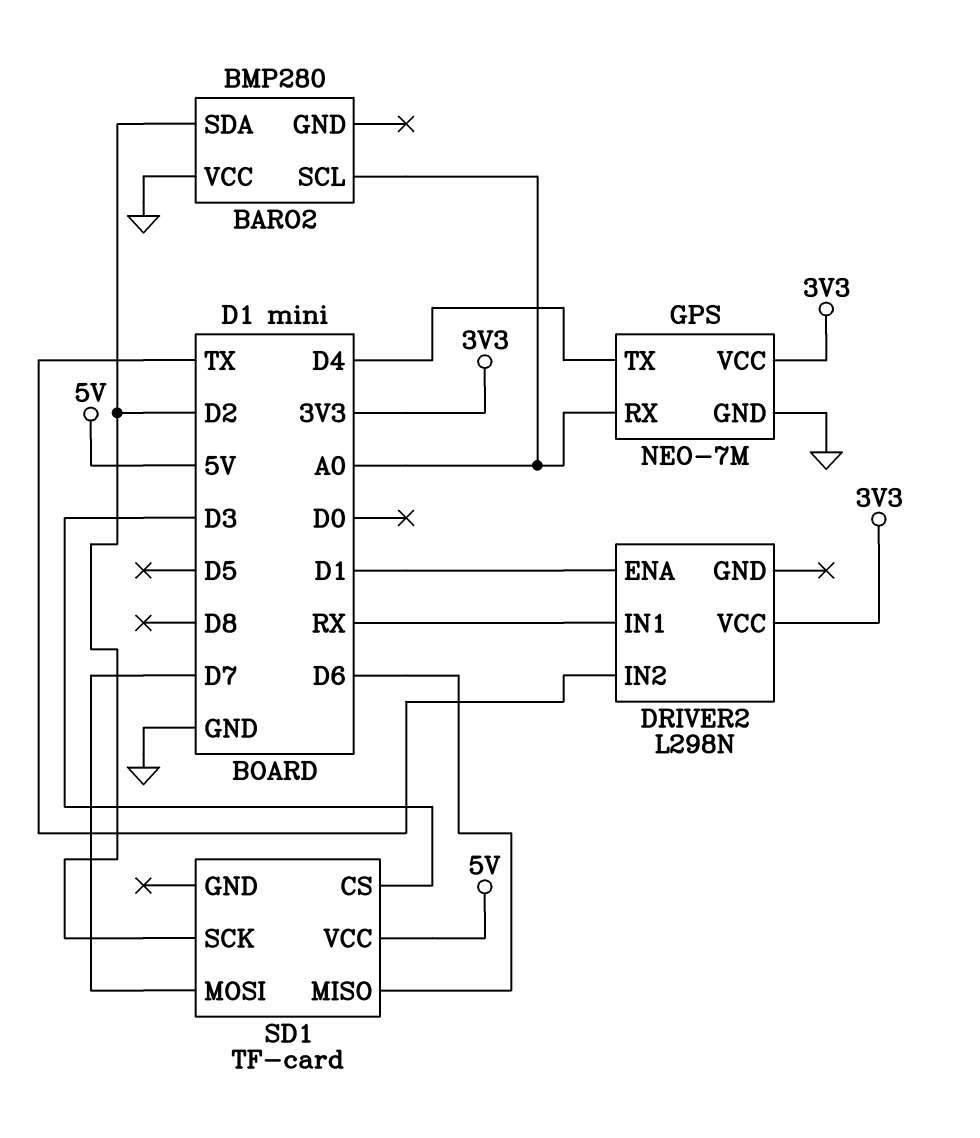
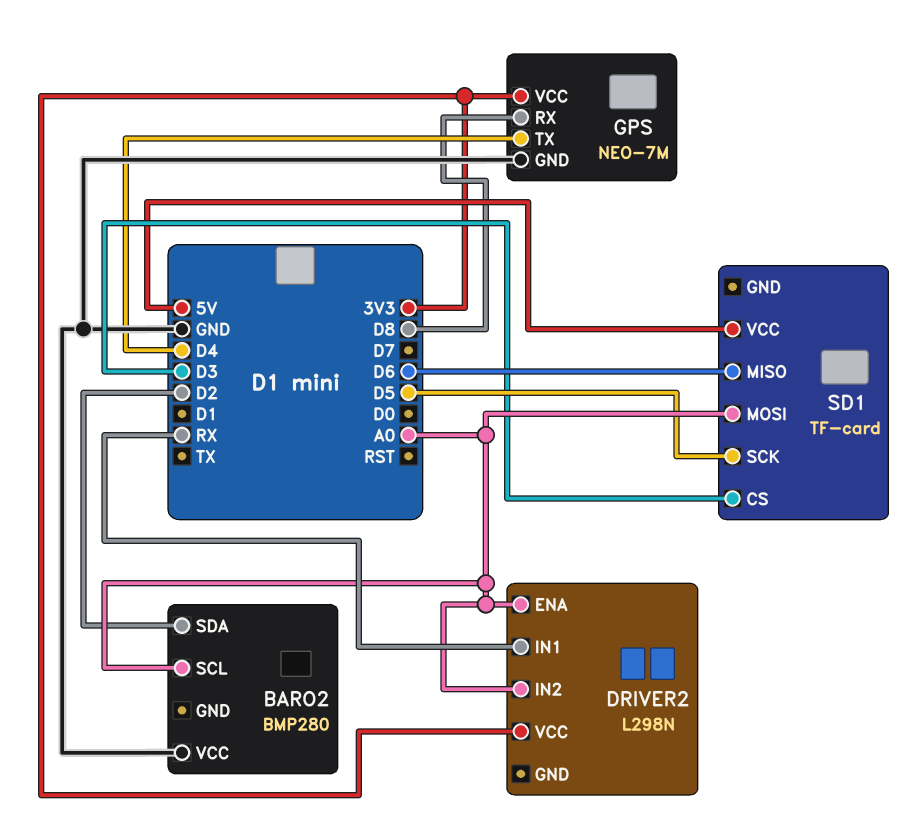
DRIVER2 pin ENA: D1 -> A0
DRIVER2 pin IN2: TX -> A0
GPS pin RX: A0 -> D8
SD1 pin MOSI: D7 -> A0
SD1 pin SCK: D2 -> D5

